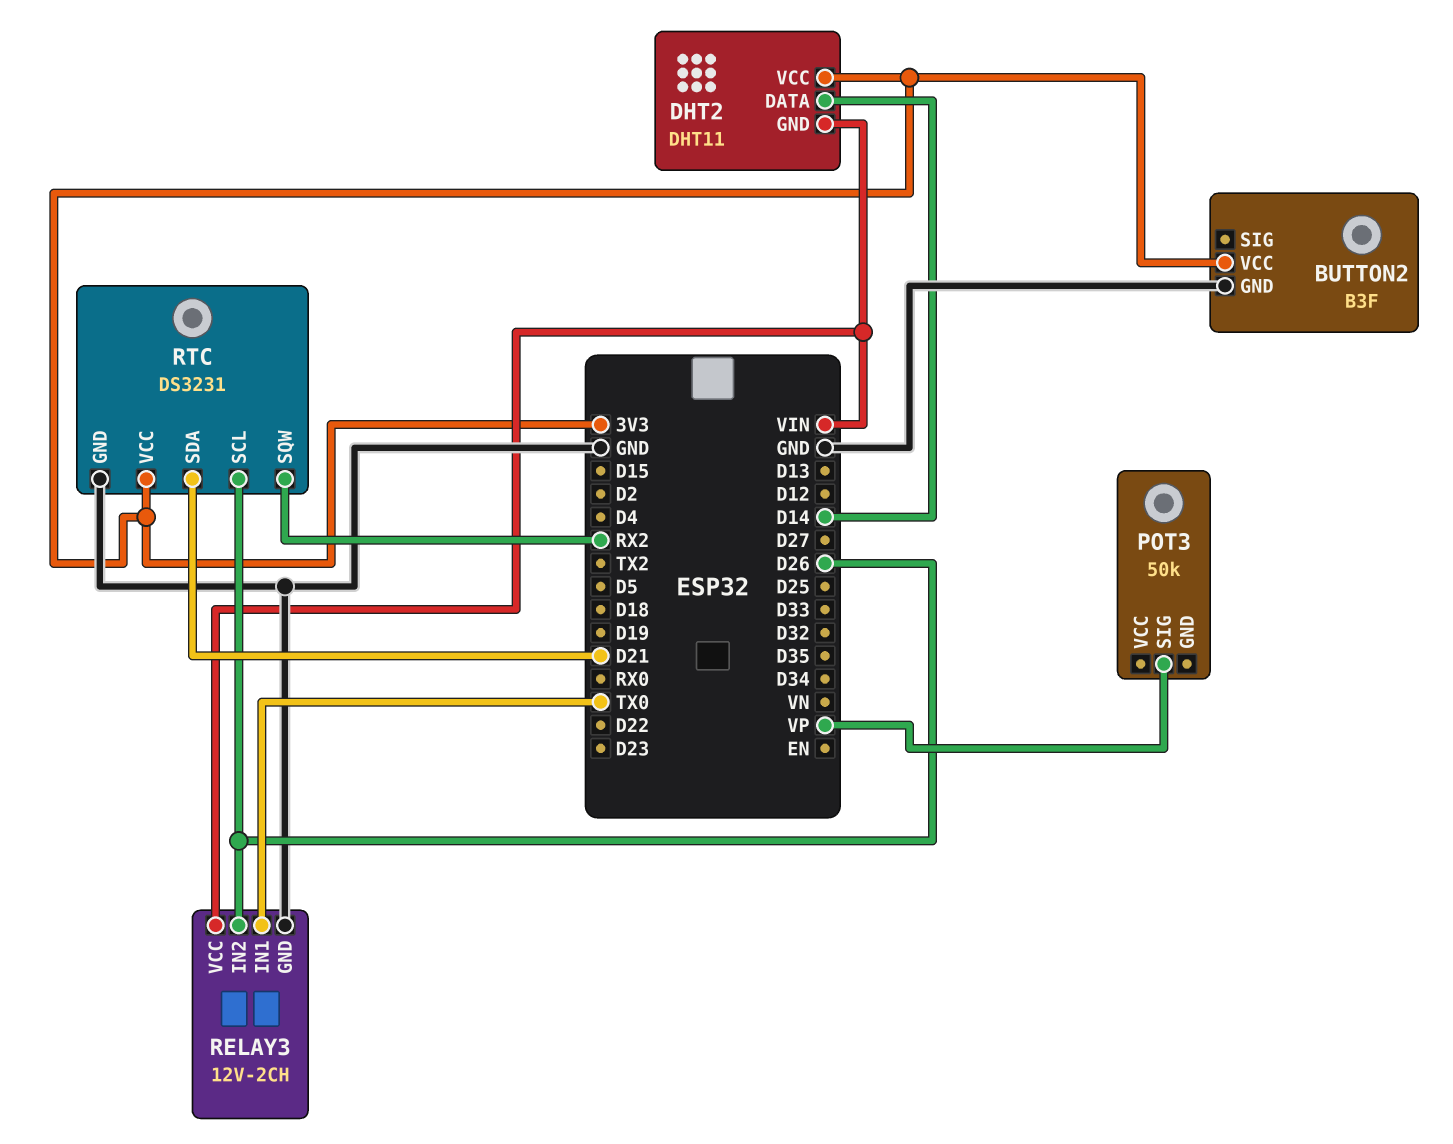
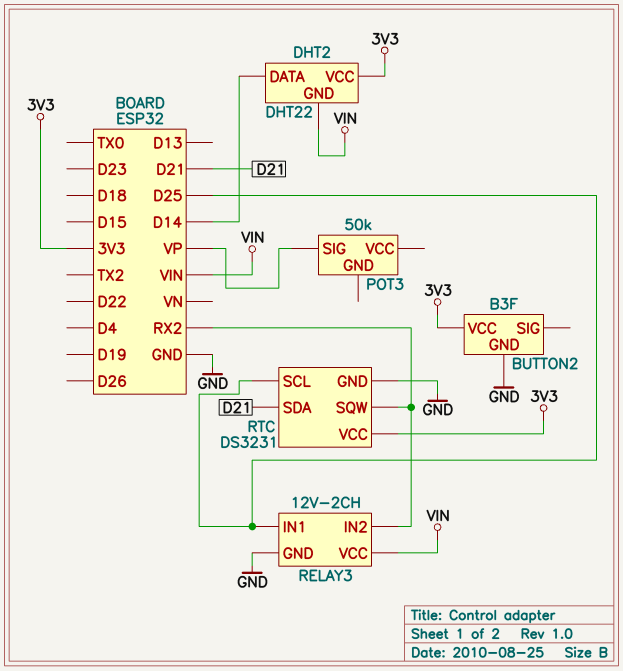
DHT2: DHT11 -> DHT22
RELAY3 pin IN1: TX0 -> D25
RELAY3 pin IN2: D26 -> RX2
RTC pin SCL: D26 -> D25

